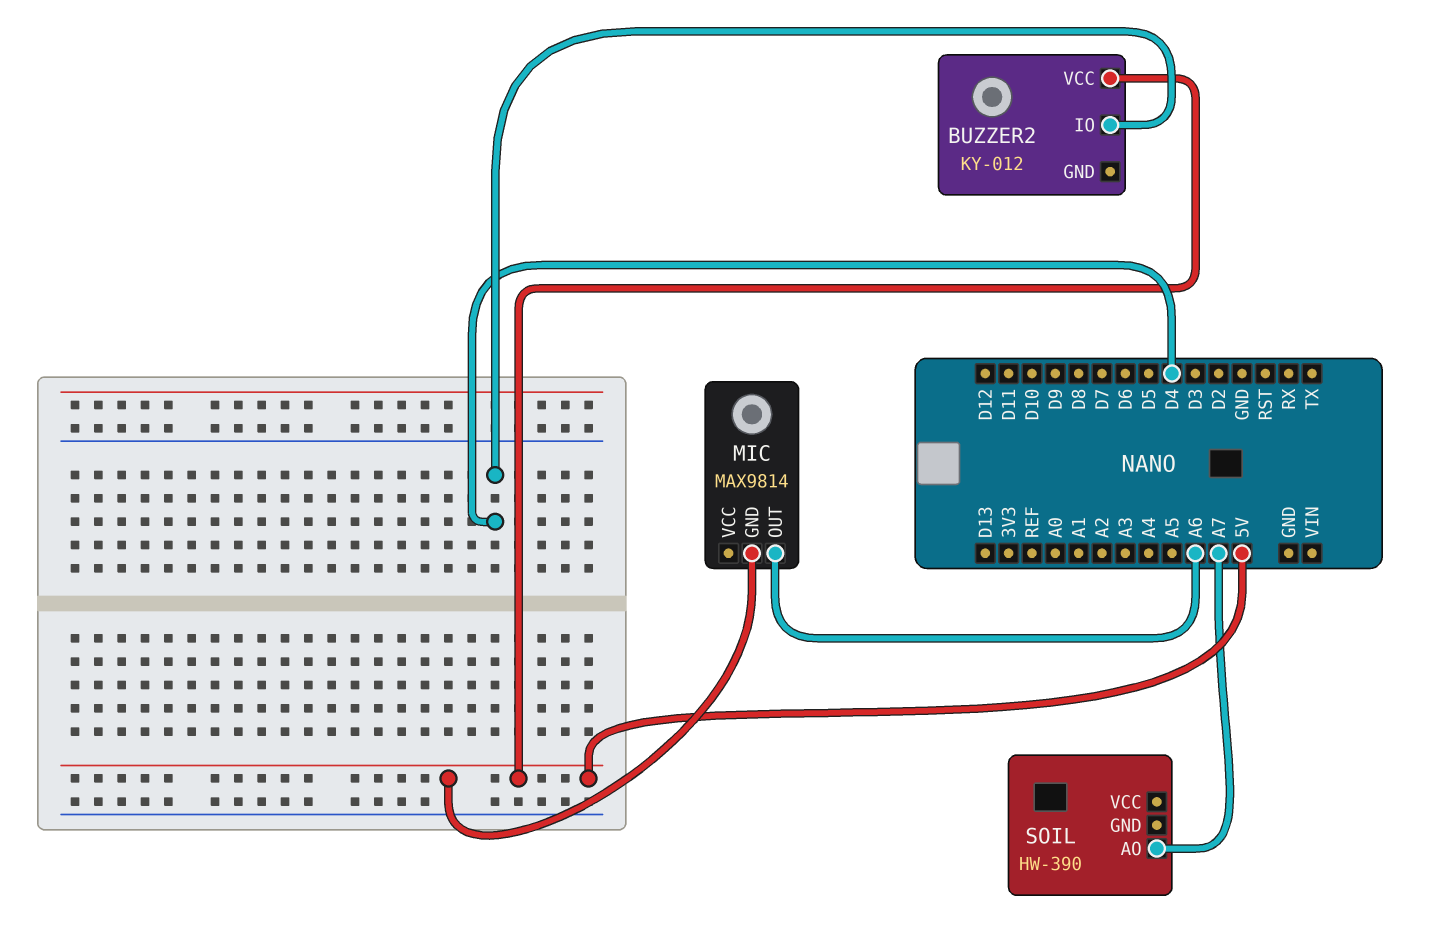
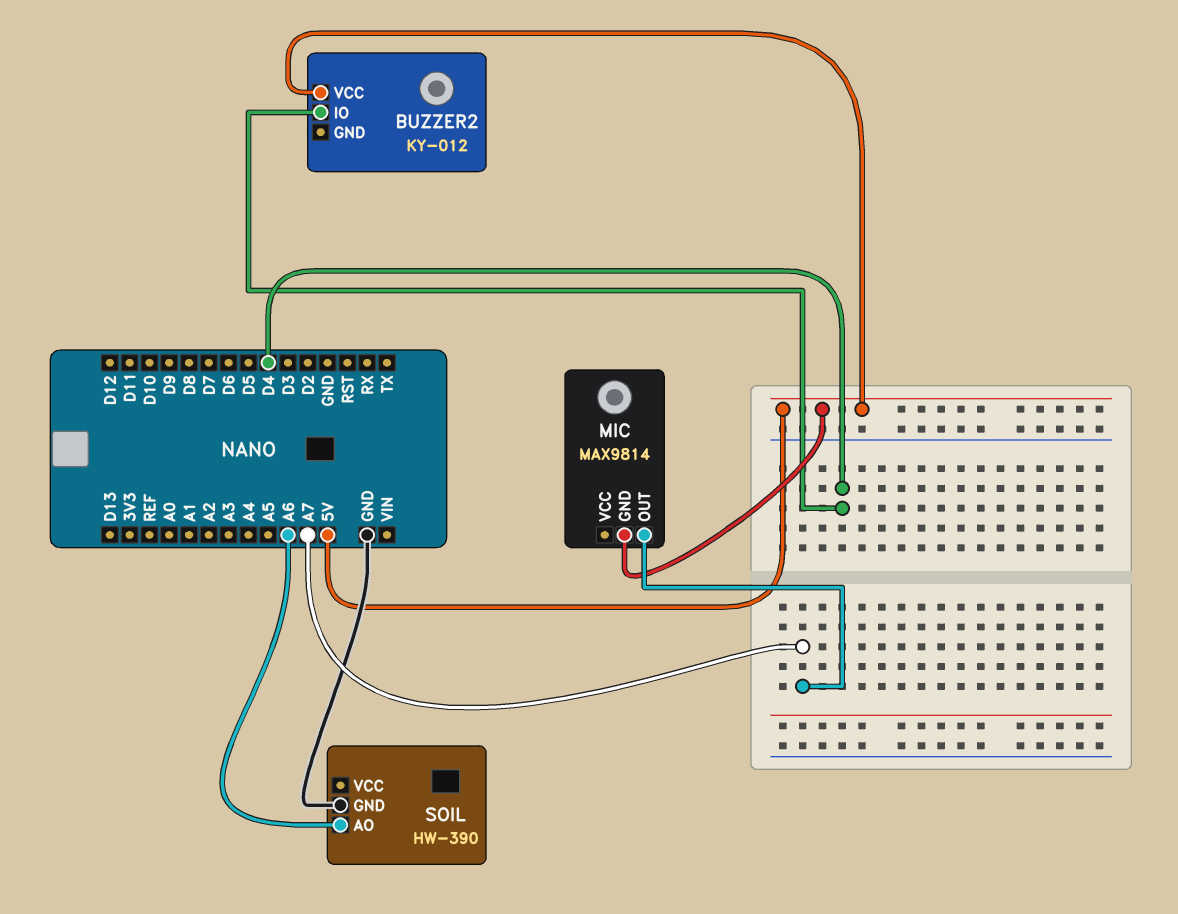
MIC pin OUT: A6 -> A7
SOIL pin AO: A7 -> A6
SOIL pin GND: none -> GND

